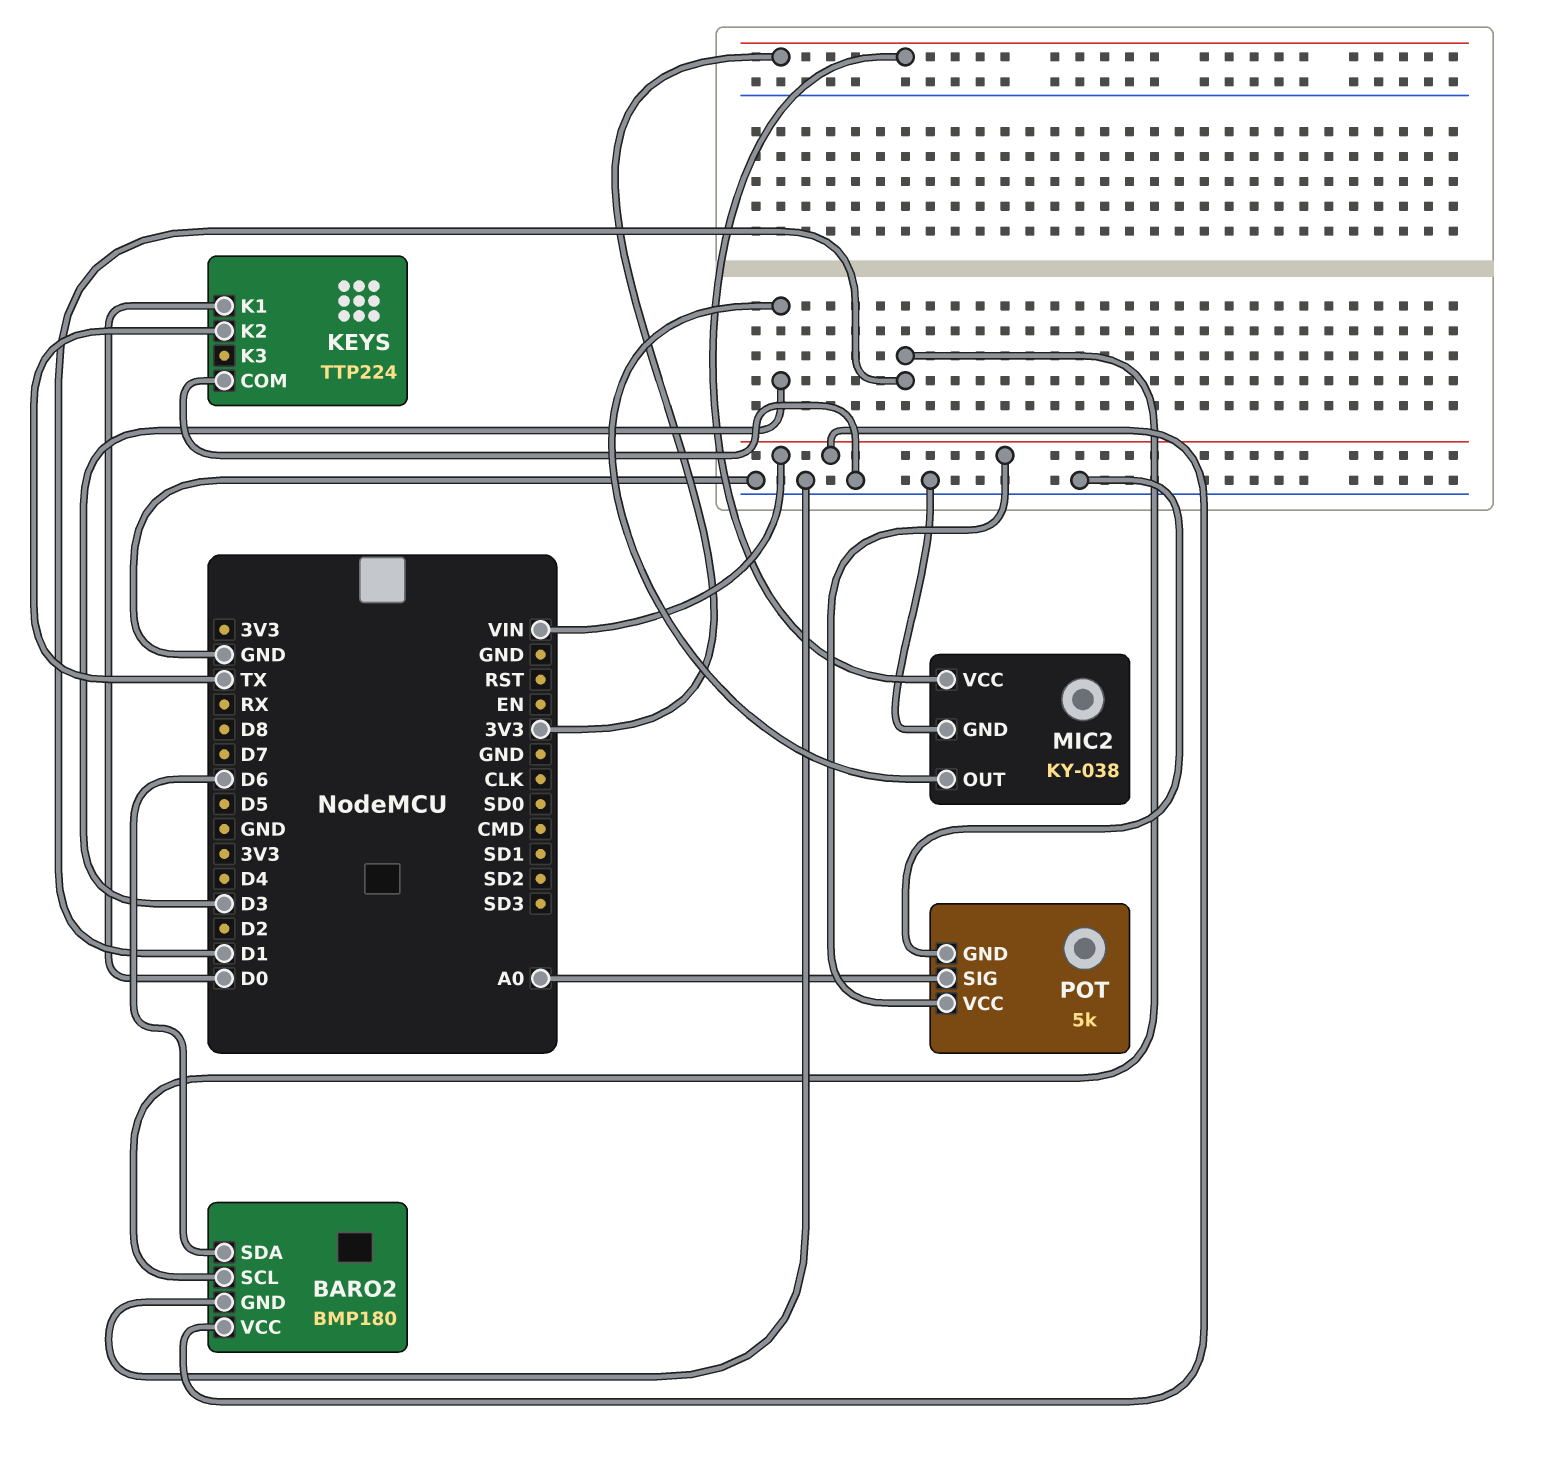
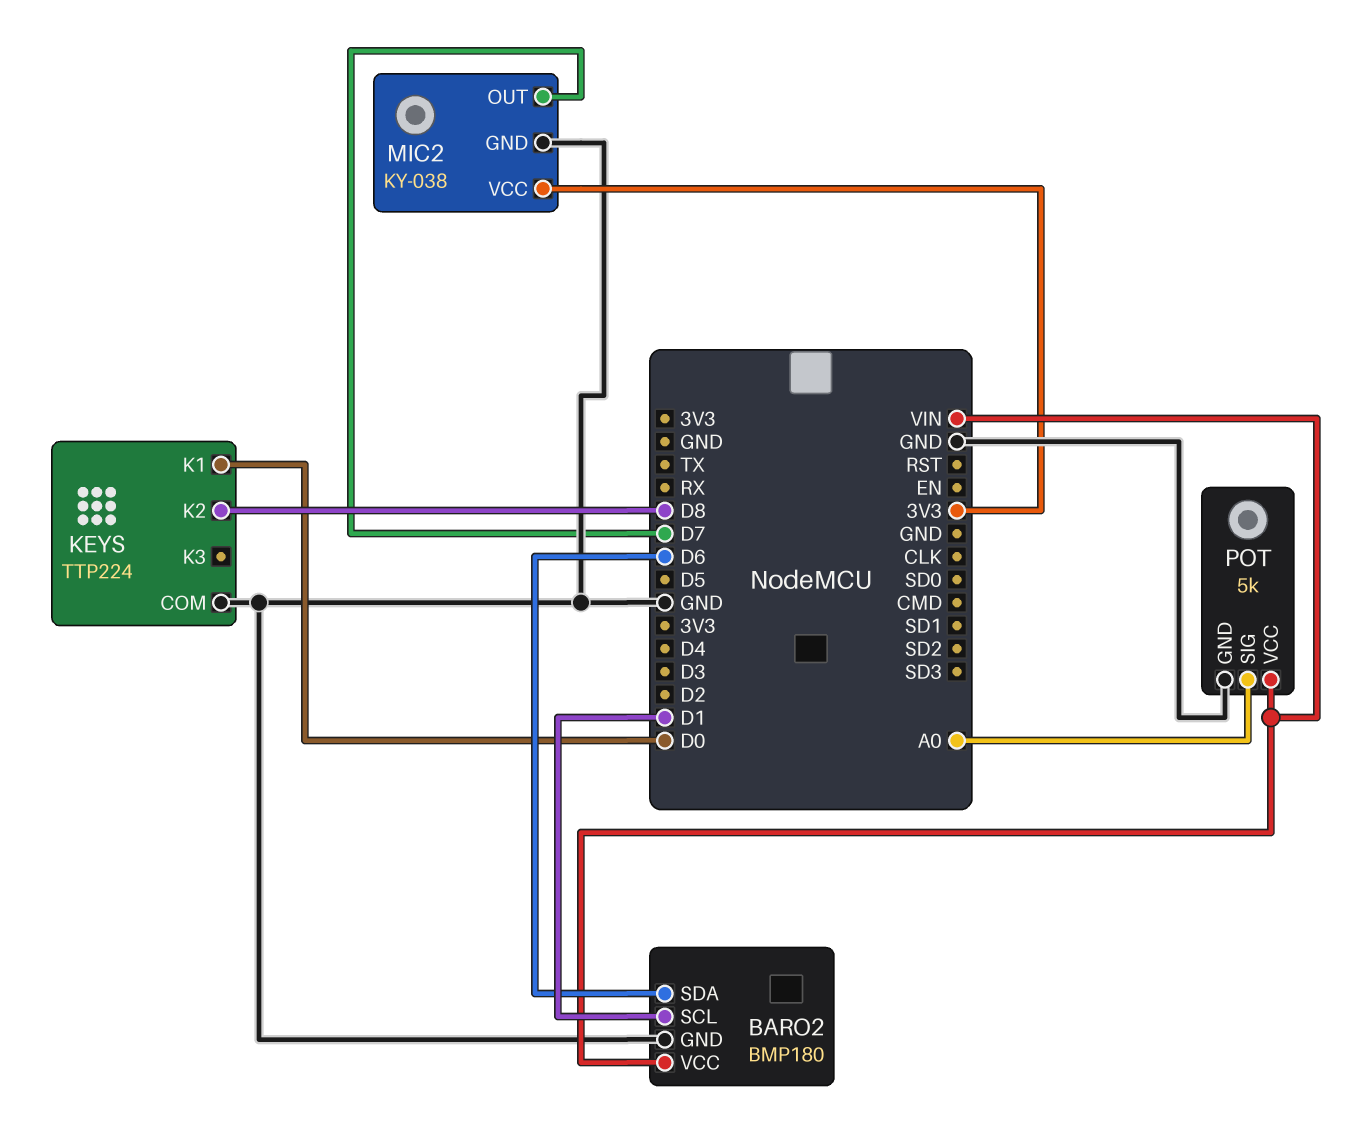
KEYS pin K2: TX -> D8
MIC2 pin OUT: D3 -> D7

